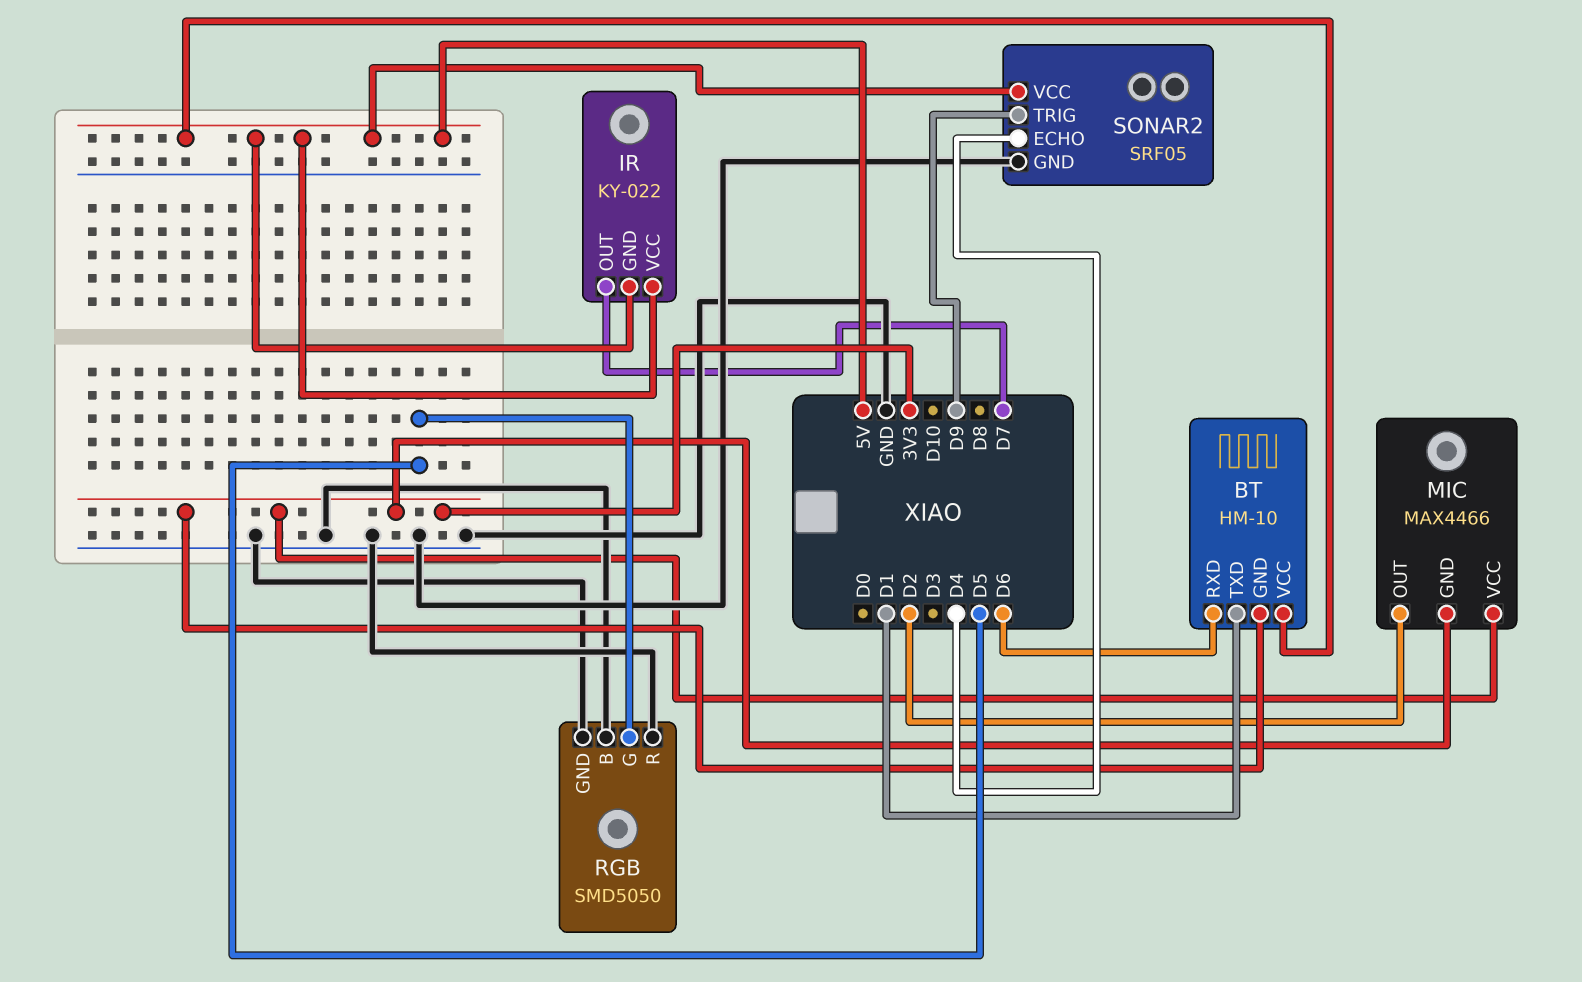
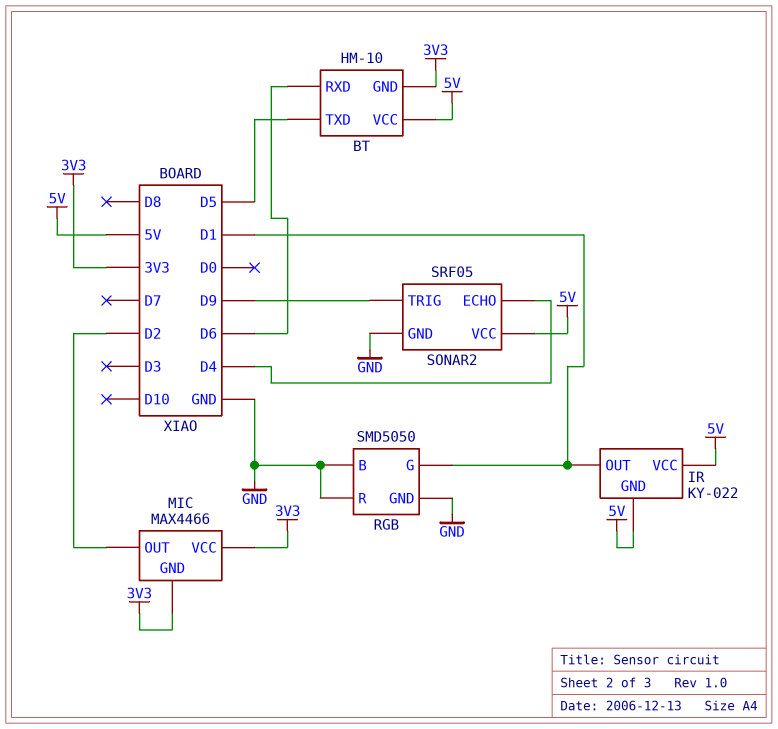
BT pin TXD: D1 -> D5
IR pin OUT: D7 -> D1
RGB pin G: D5 -> D1

